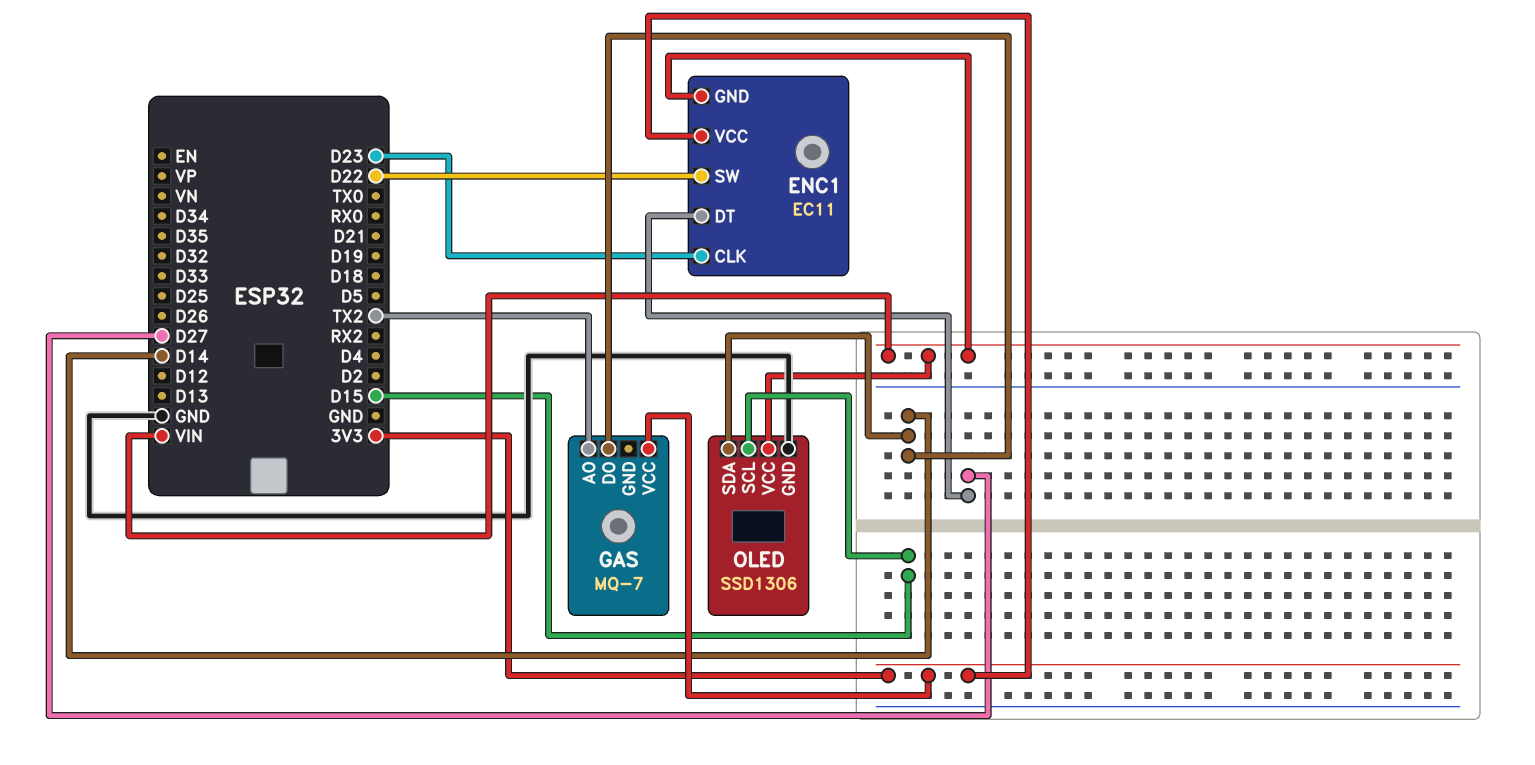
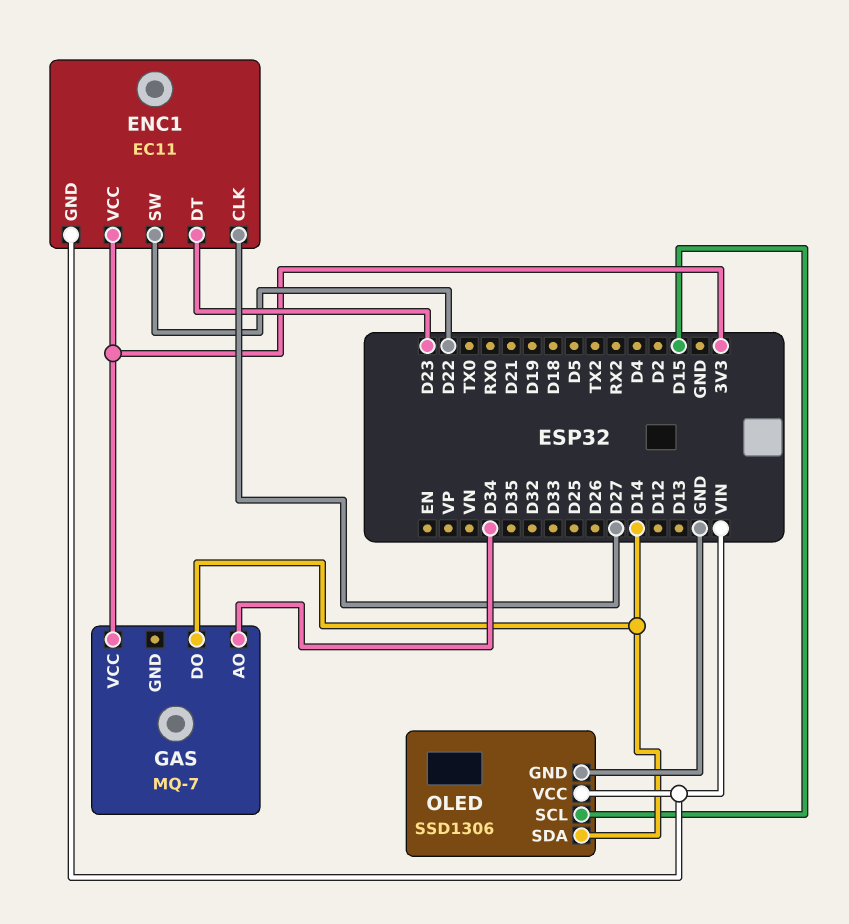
ENC1 pin CLK: D23 -> D27
ENC1 pin DT: D27 -> D23
GAS pin AO: TX2 -> D34

